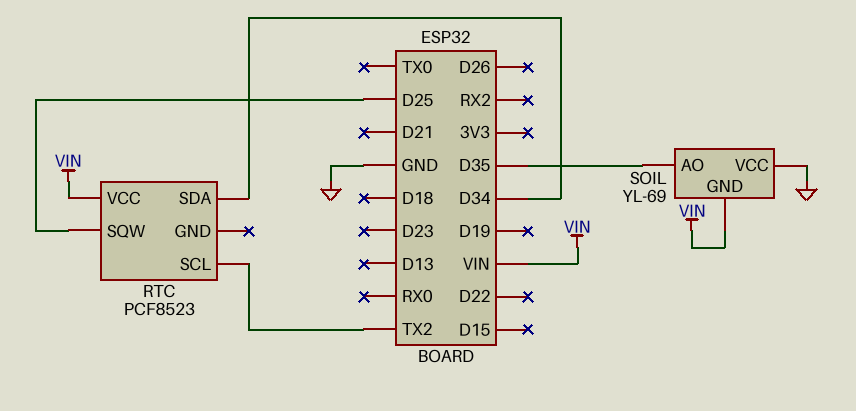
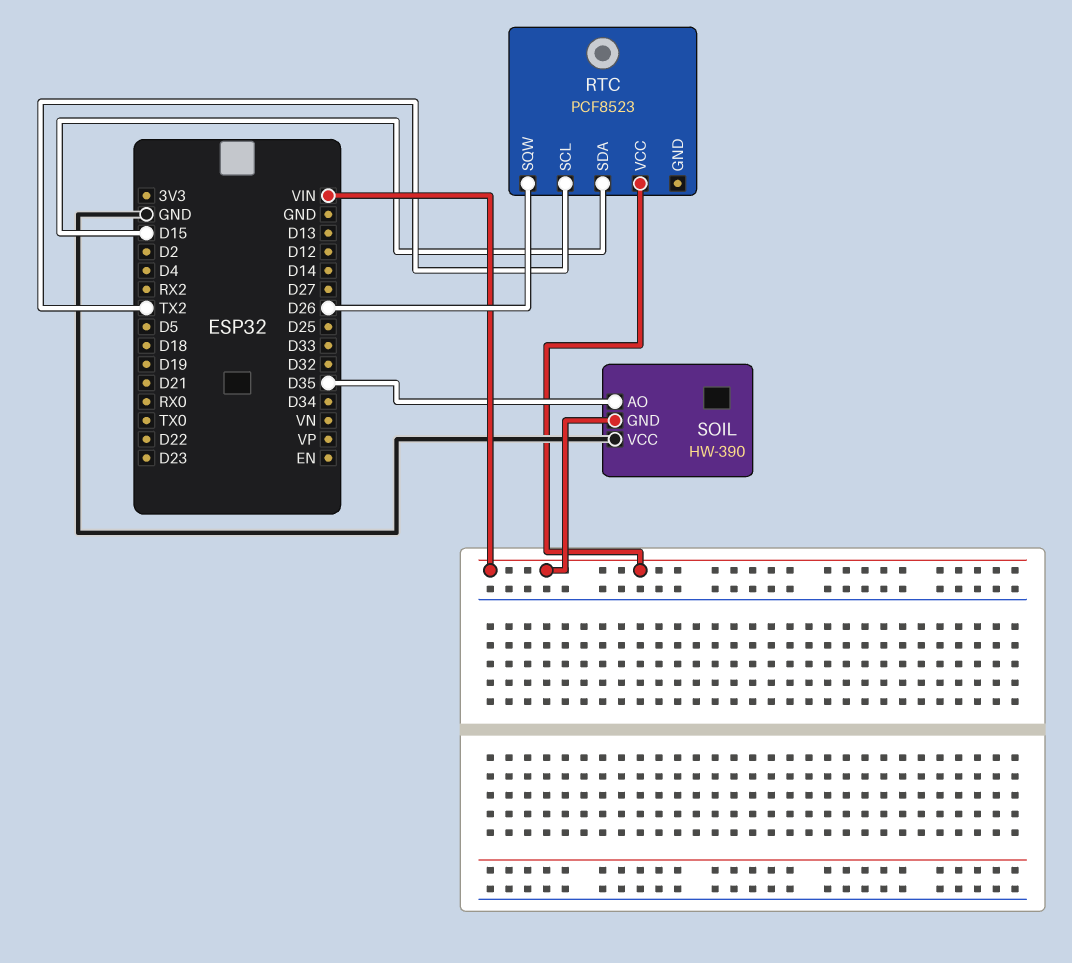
RTC pin SDA: D34 -> D15
RTC pin SQW: D25 -> D26
SOIL: YL-69 -> HW-390

